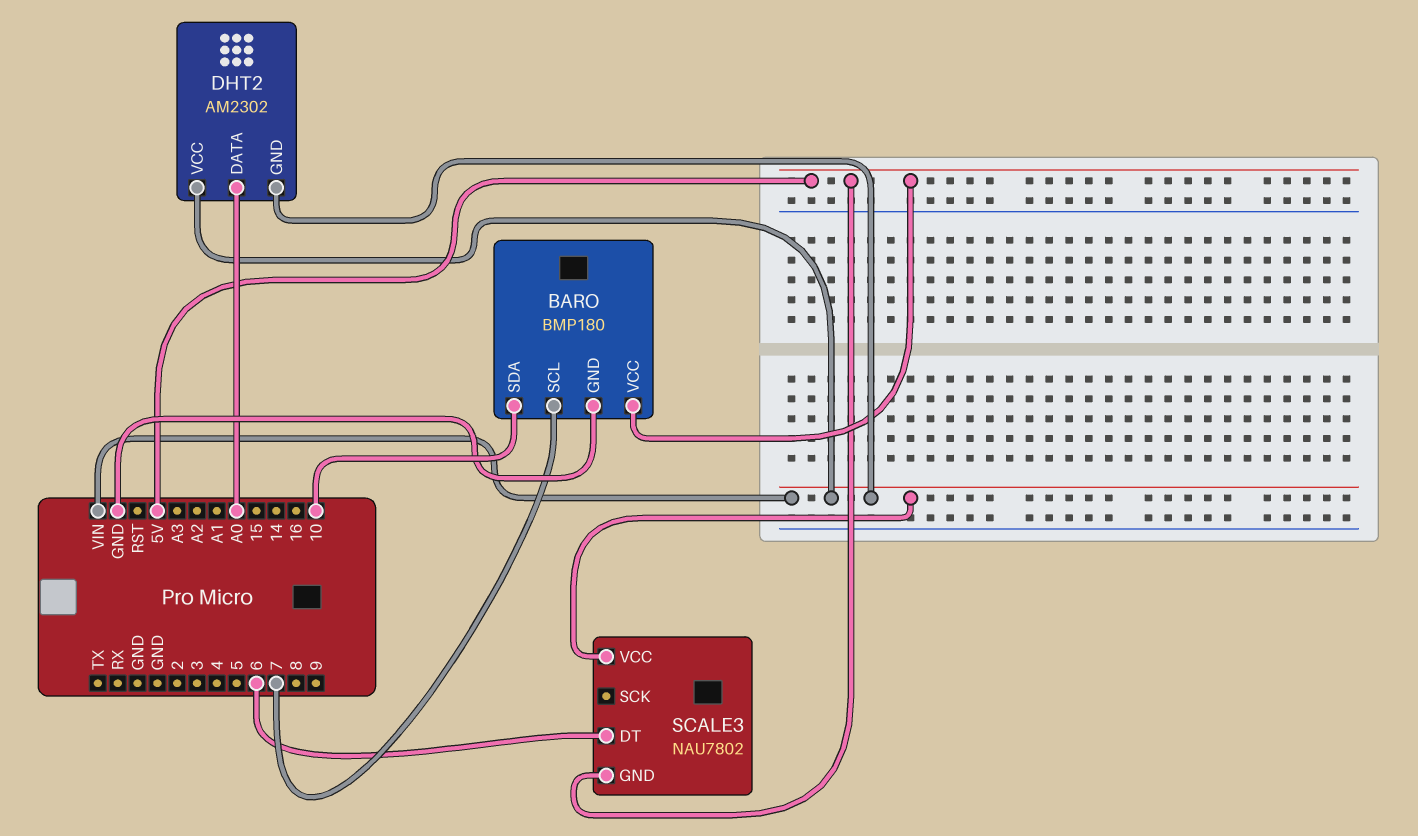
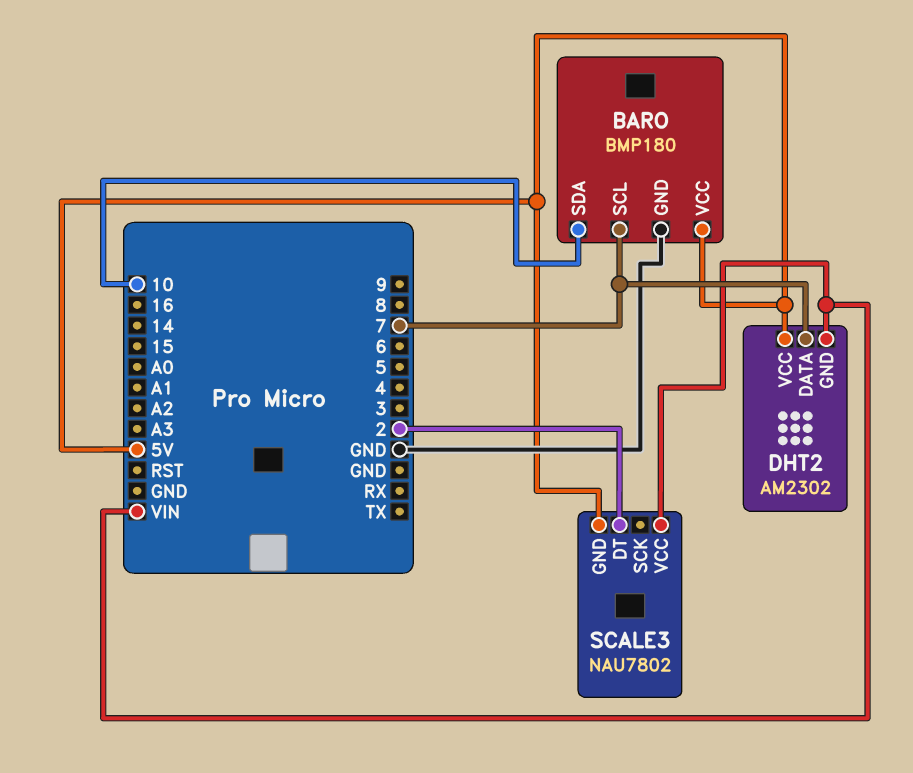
DHT2 pin DATA: A0 -> 7
DHT2 pin VCC: VIN -> 5V
SCALE3 pin DT: 6 -> 2

